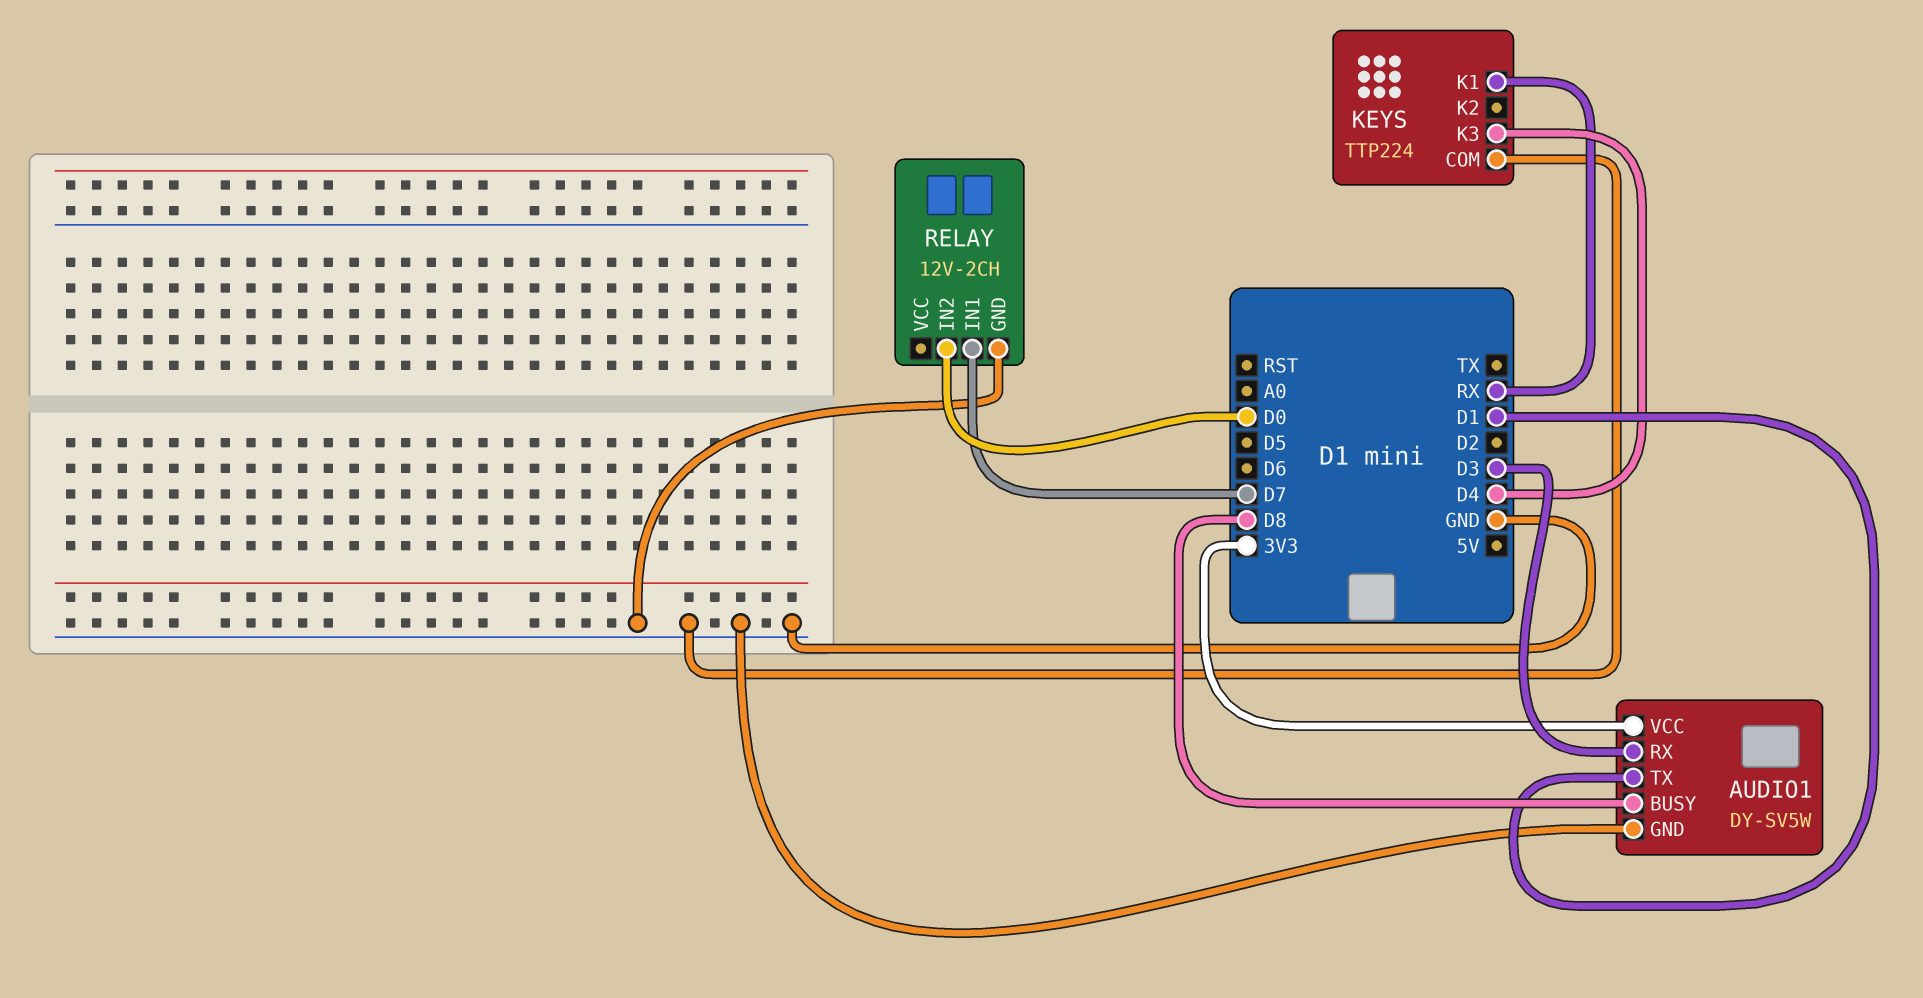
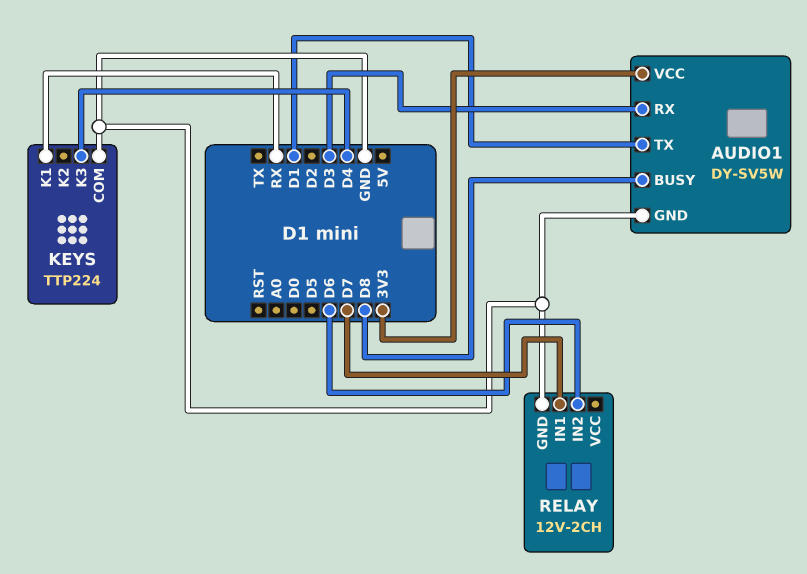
RELAY pin IN2: D0 -> D6

